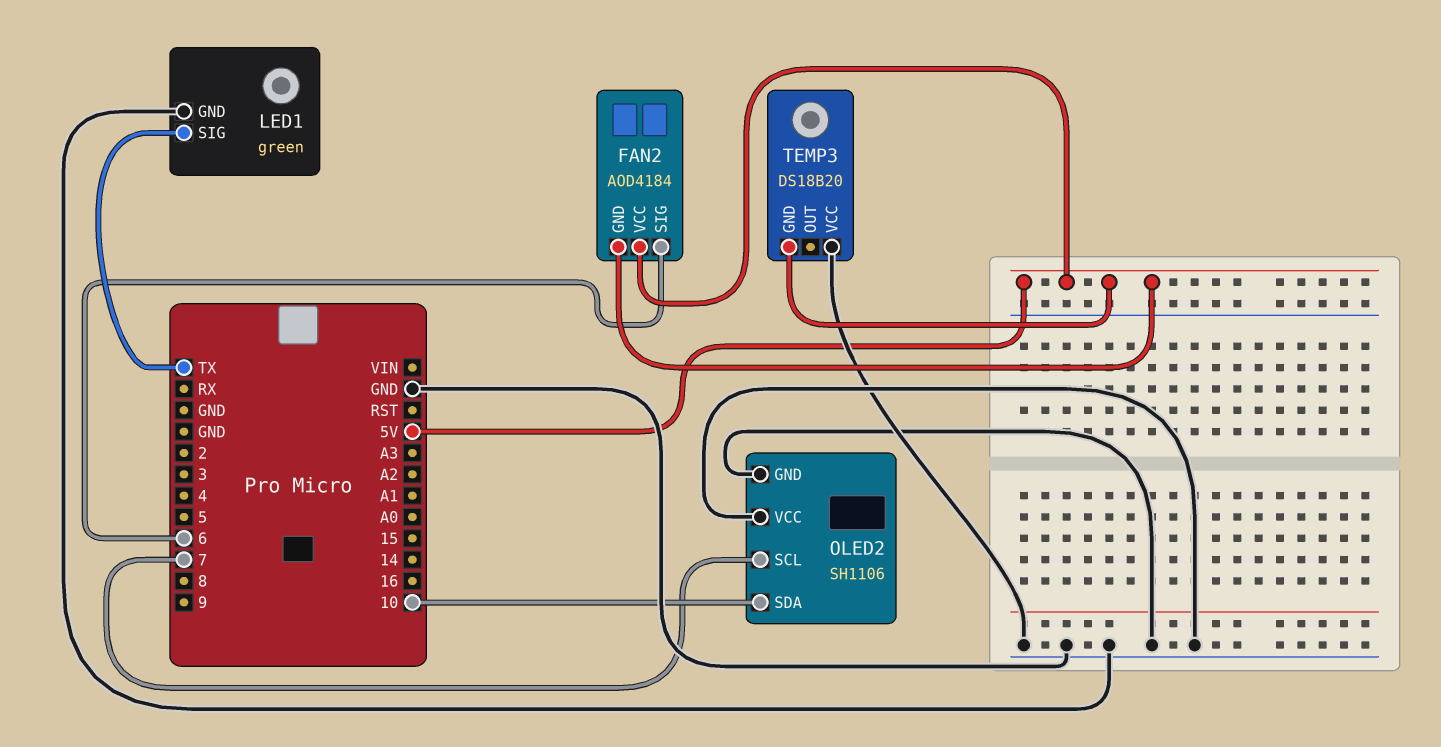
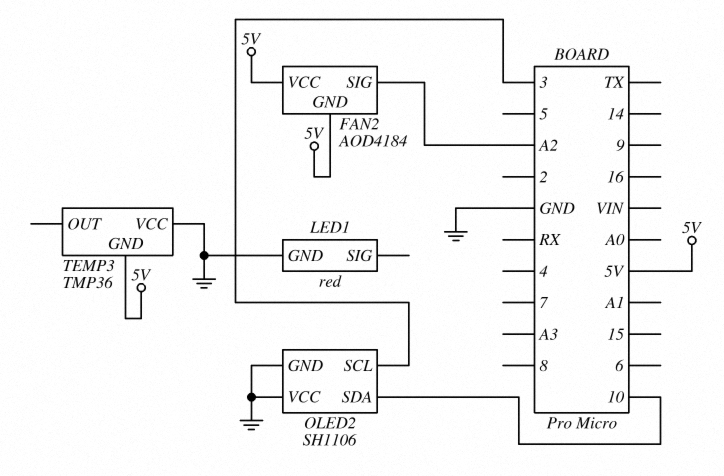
FAN2 pin SIG: 6 -> A2
LED1: green -> red
LED1 pin SIG: TX -> none
OLED2 pin SCL: 7 -> 3
TEMP3: DS18B20 -> TMP36

